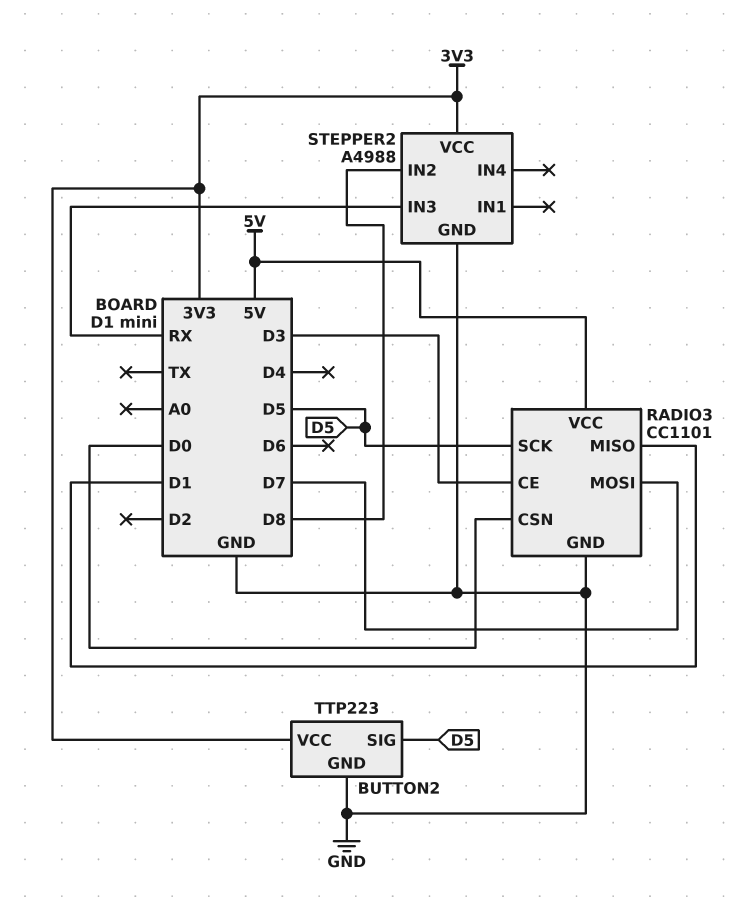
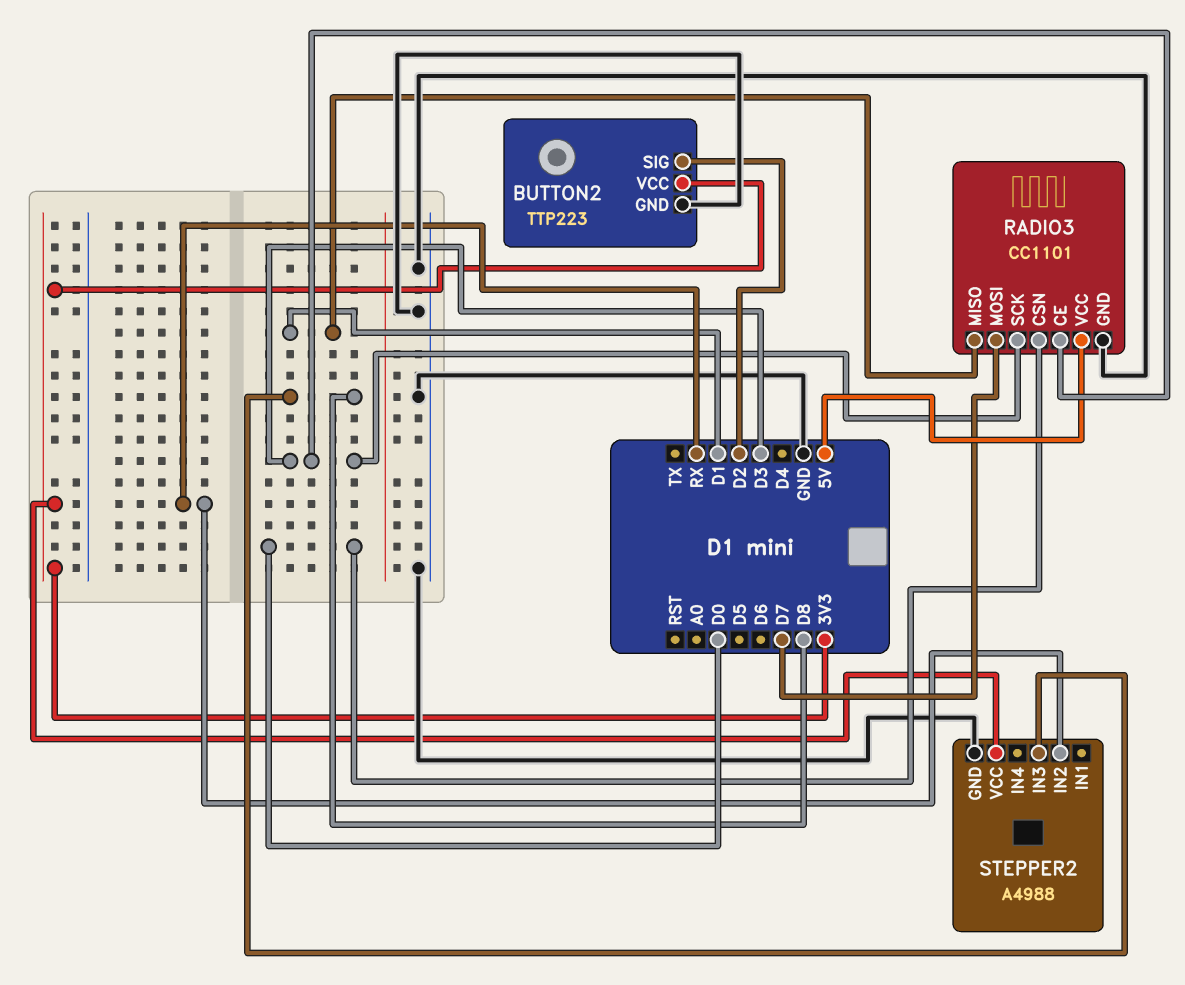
BUTTON2 pin SIG: D5 -> D2
RADIO3 pin SCK: D5 -> D3
STEPPER2 pin IN2: D8 -> RX
STEPPER2 pin IN3: RX -> D8

